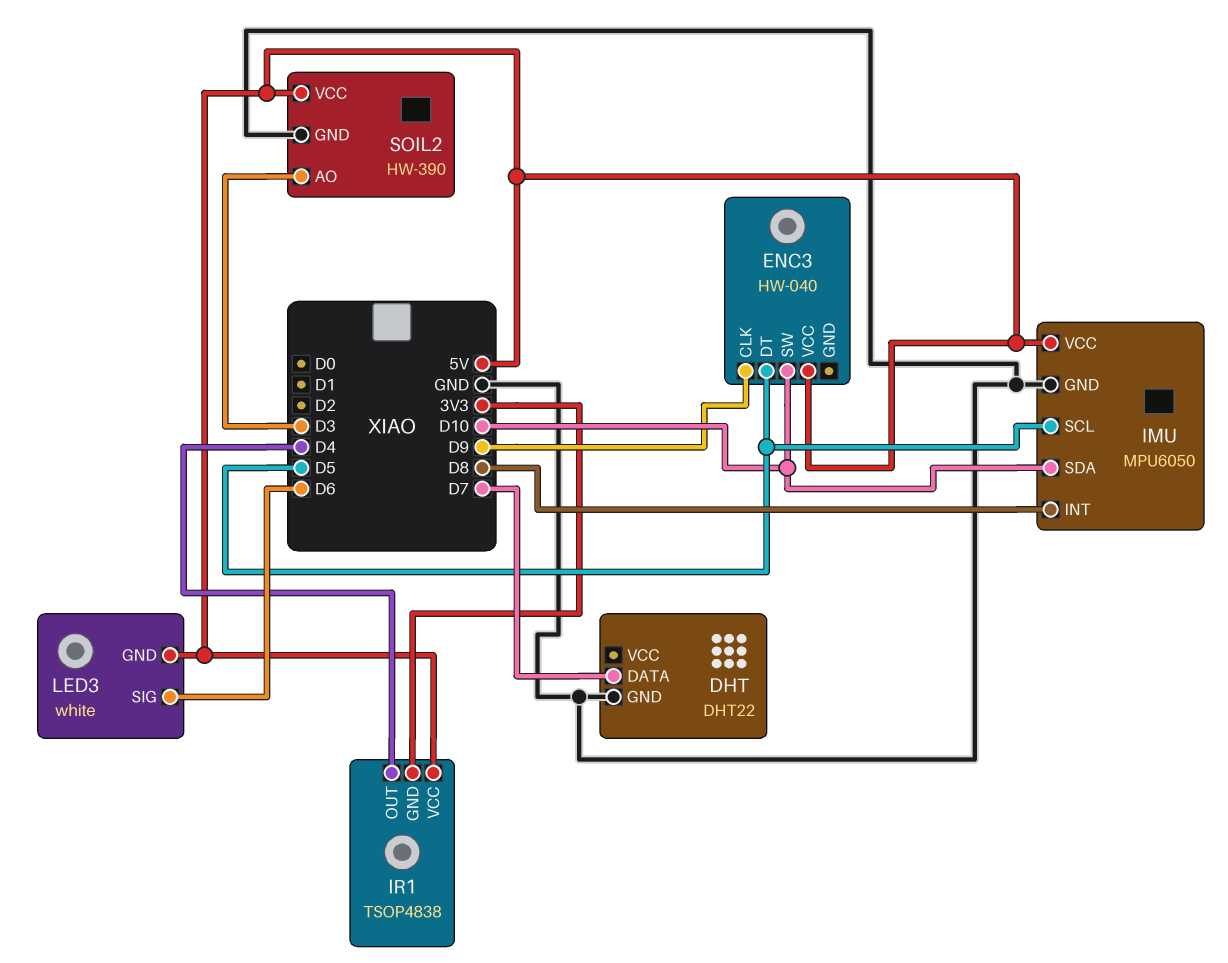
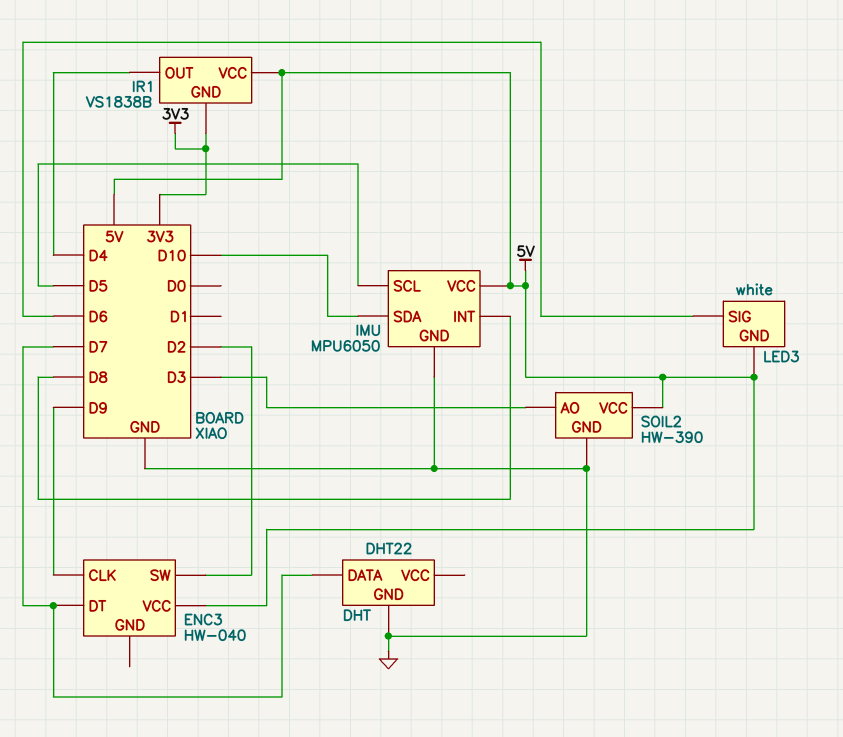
ENC3 pin DT: D5 -> D7
ENC3 pin SW: D10 -> D2
IR1: TSOP4838 -> VS1838B

